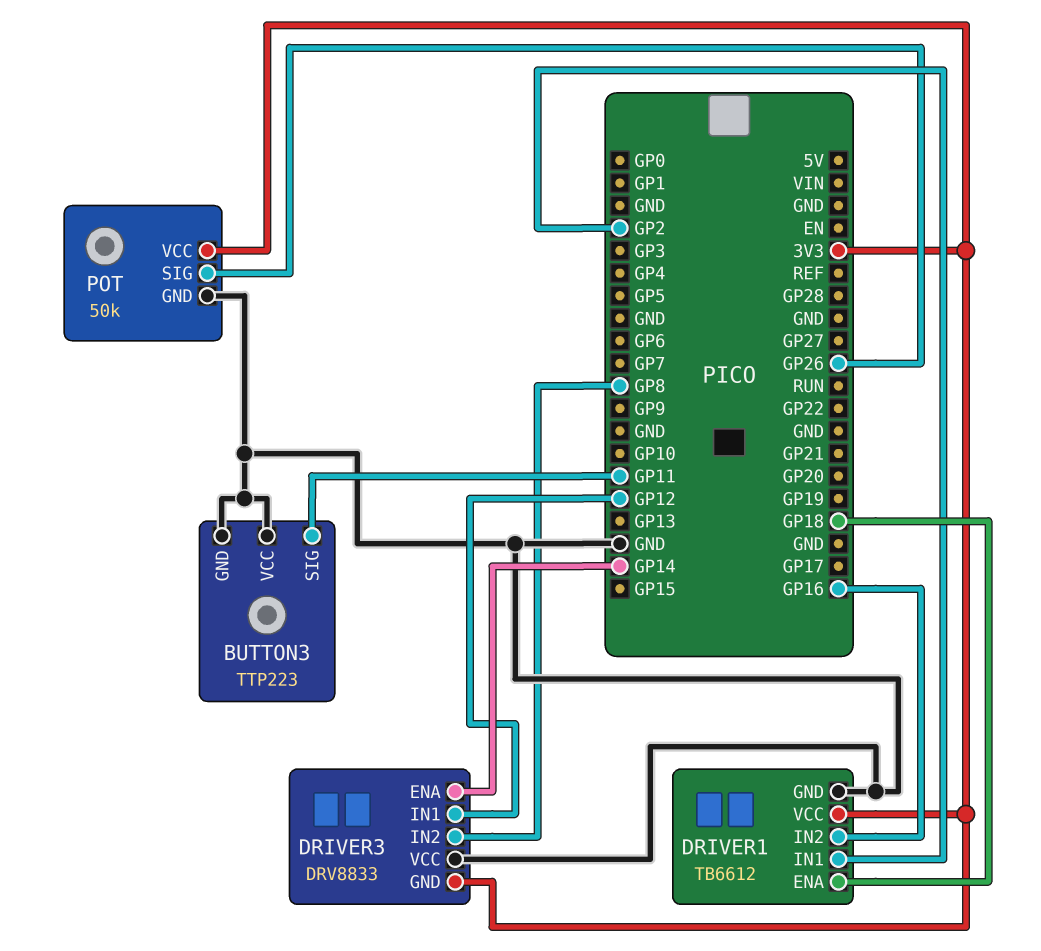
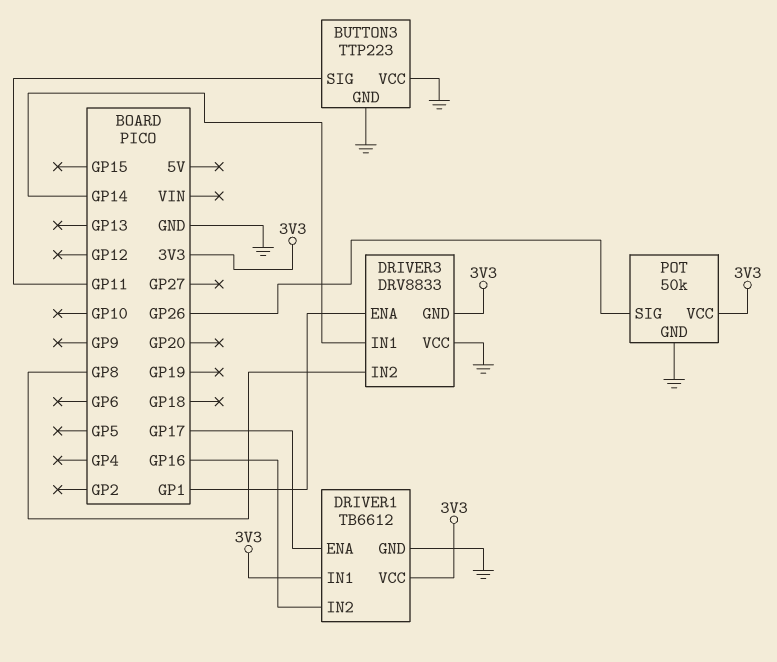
DRIVER1 pin ENA: GP18 -> GP17
DRIVER1 pin IN1: GP2 -> 3V3
DRIVER3 pin ENA: GP14 -> GP1
DRIVER3 pin IN1: GP12 -> GP14

